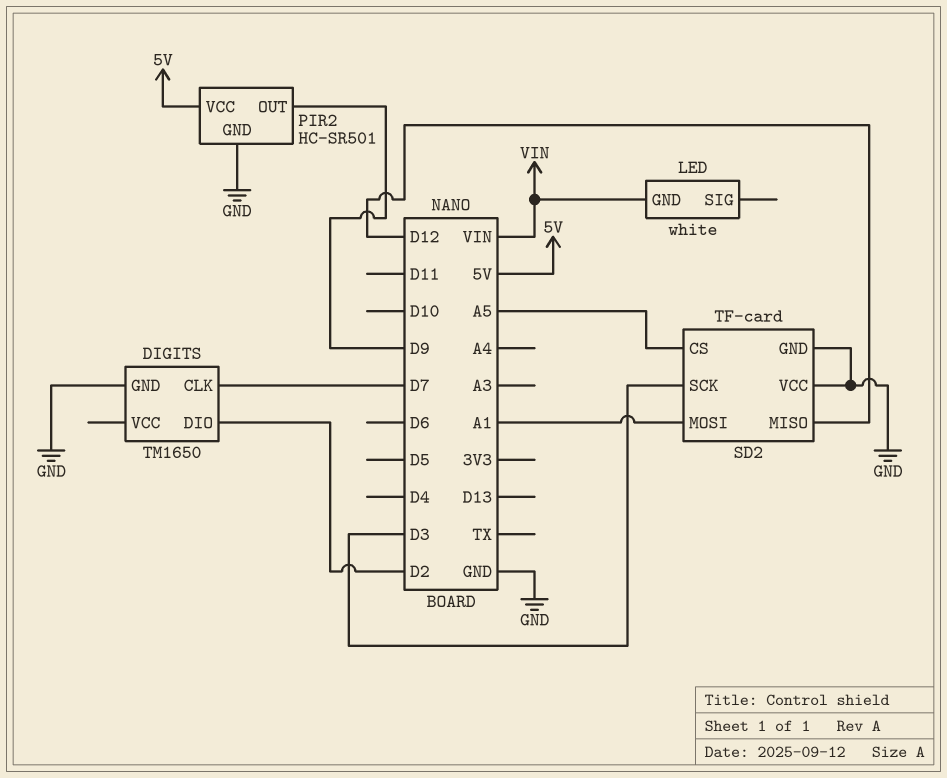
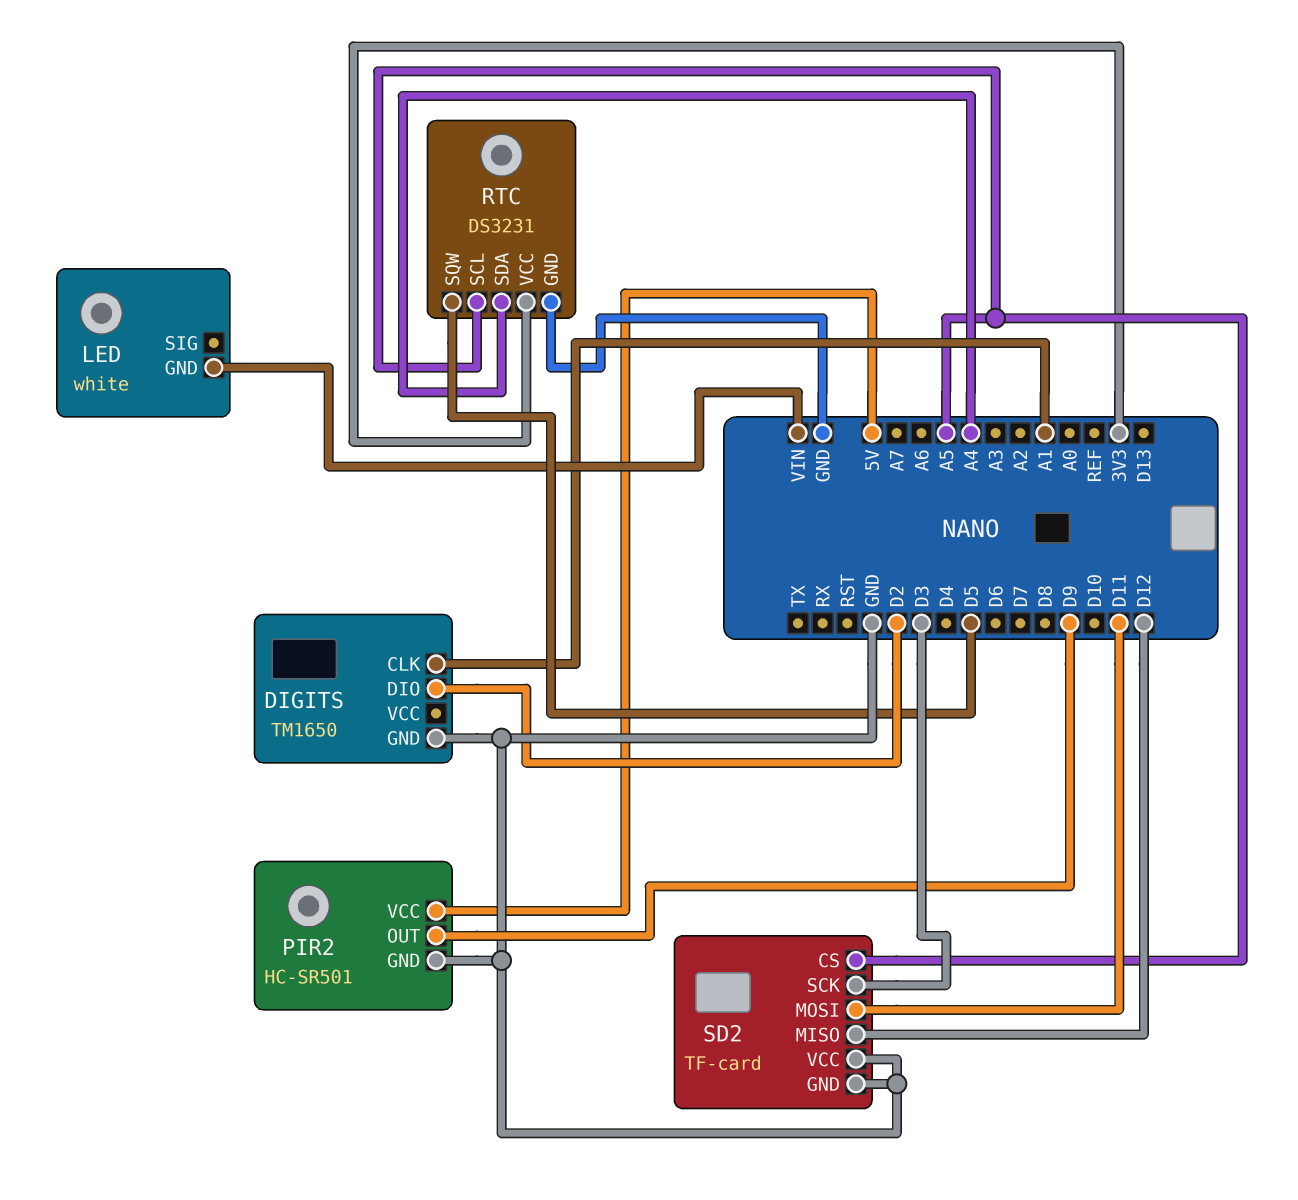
DIGITS pin CLK: D7 -> A1
RTC: none -> DS3231
RTC pin GND: none -> GND
RTC pin SCL: none -> A5
RTC pin SDA: none -> A4
RTC pin SQW: none -> D5
RTC pin VCC: none -> 3V3
SD2 pin MOSI: A1 -> D11

